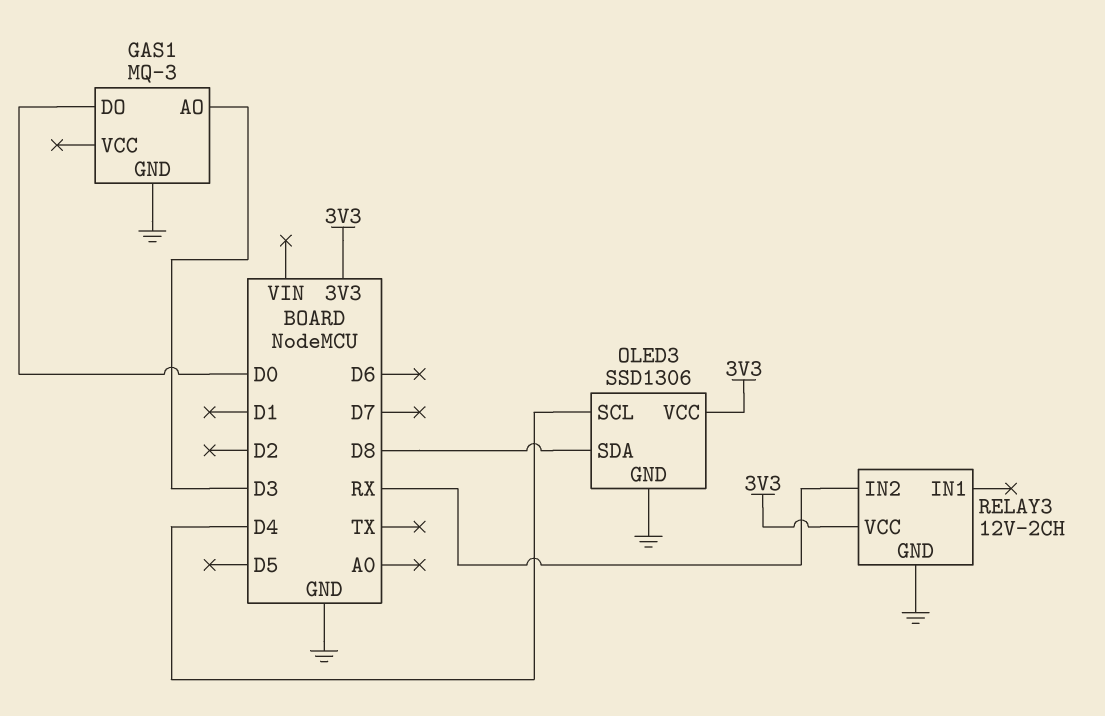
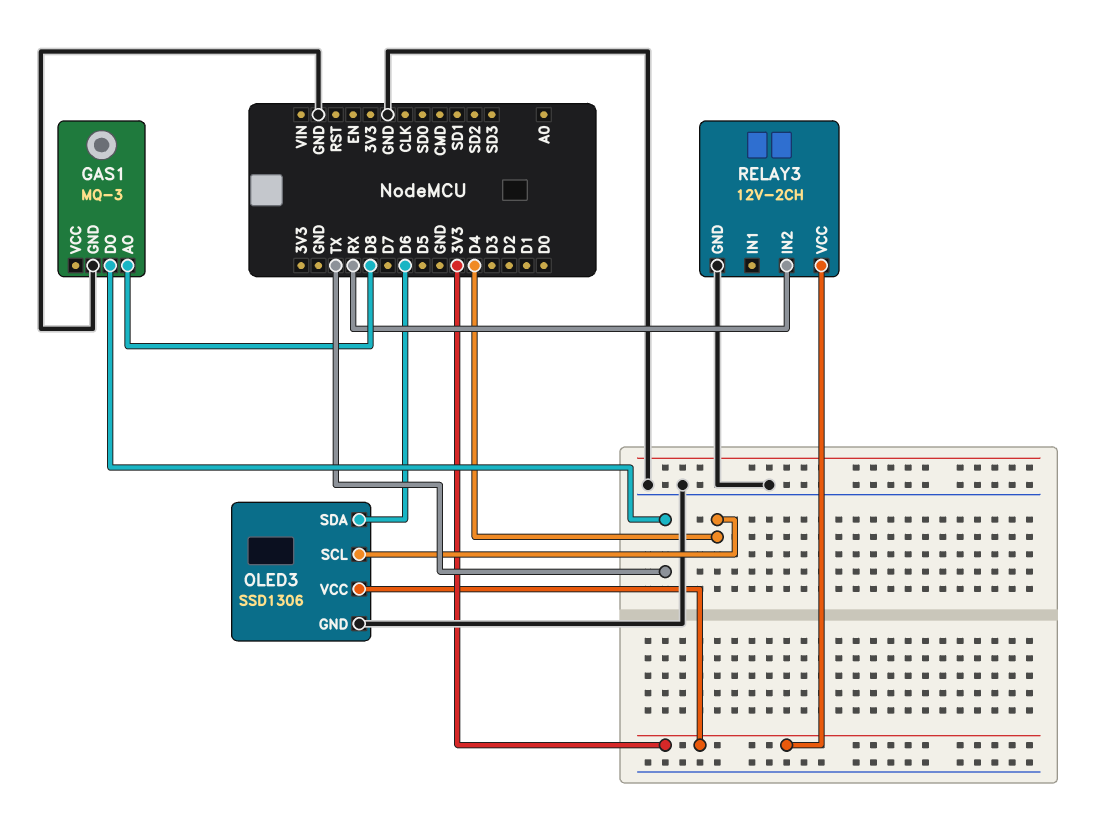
GAS1 pin AO: D3 -> D8
GAS1 pin DO: D0 -> TX
OLED3 pin SDA: D8 -> D6

